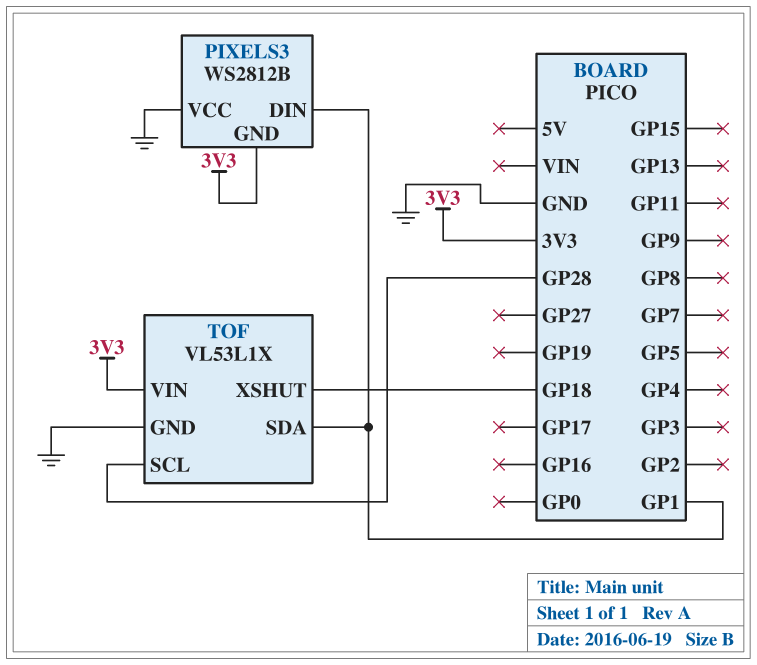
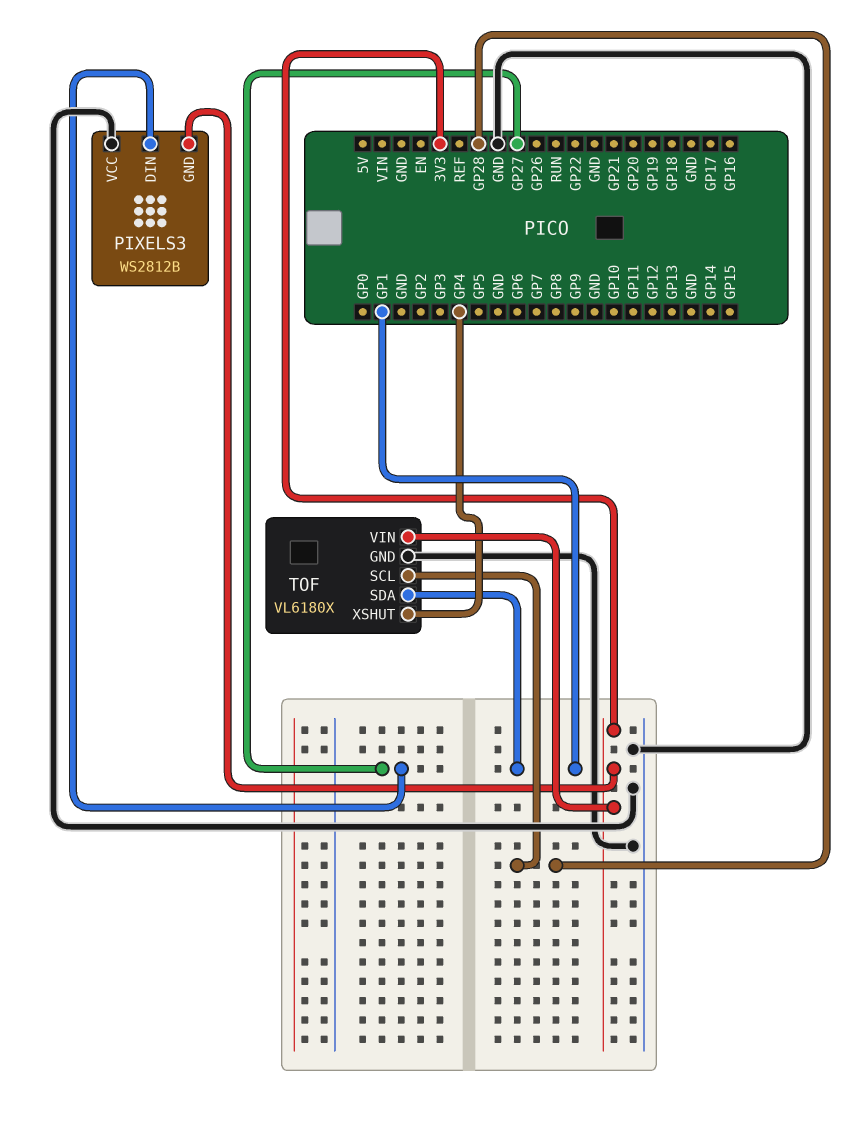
PIXELS3 pin DIN: GP1 -> GP27
TOF: VL53L1X -> VL6180X
TOF pin XSHUT: GP18 -> GP4

